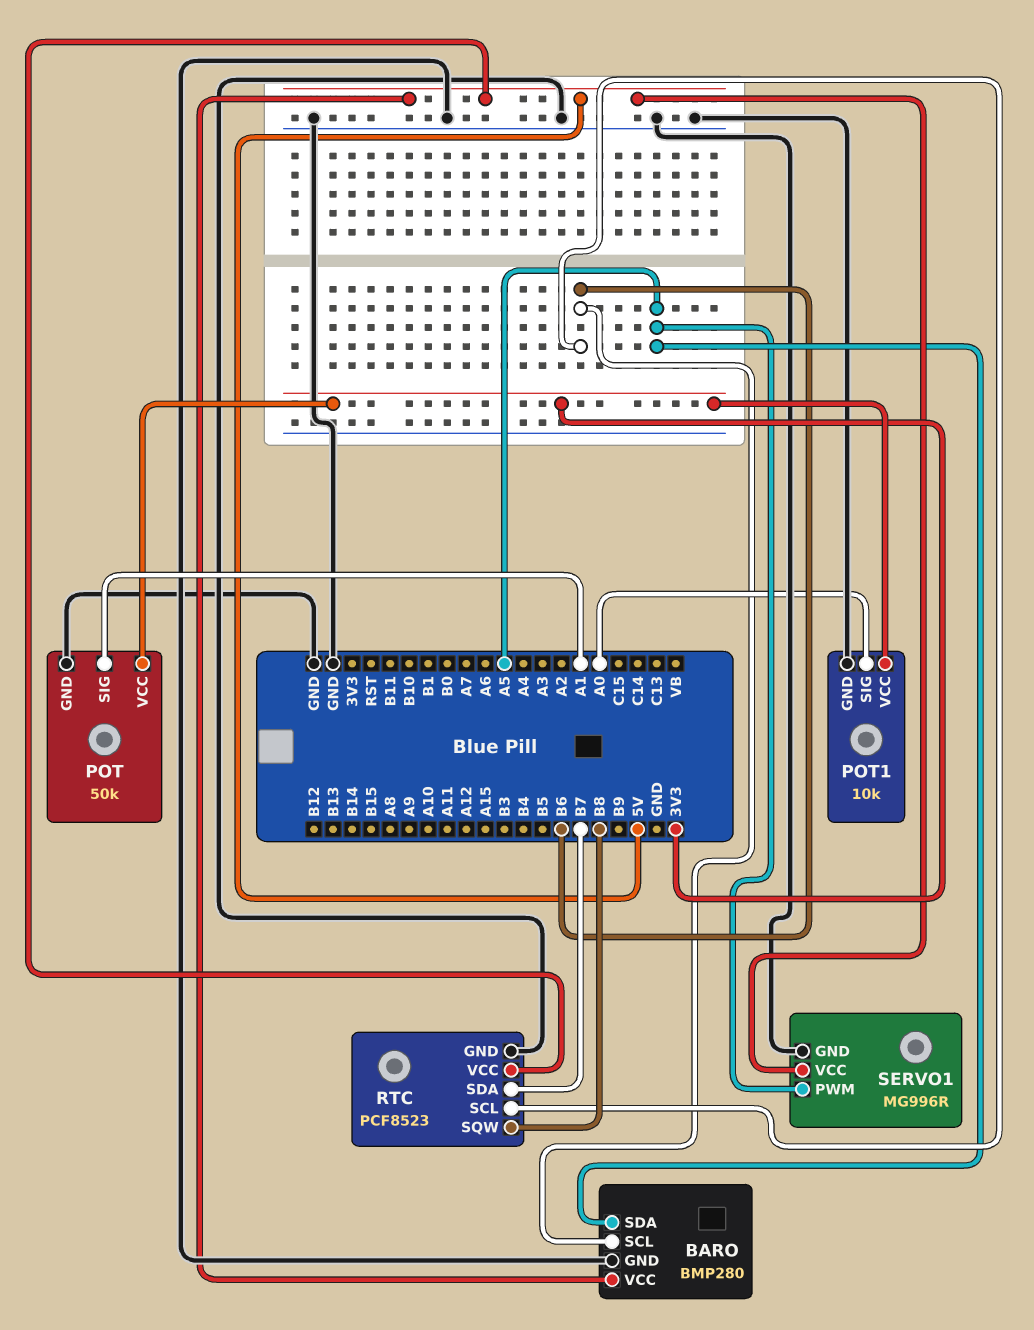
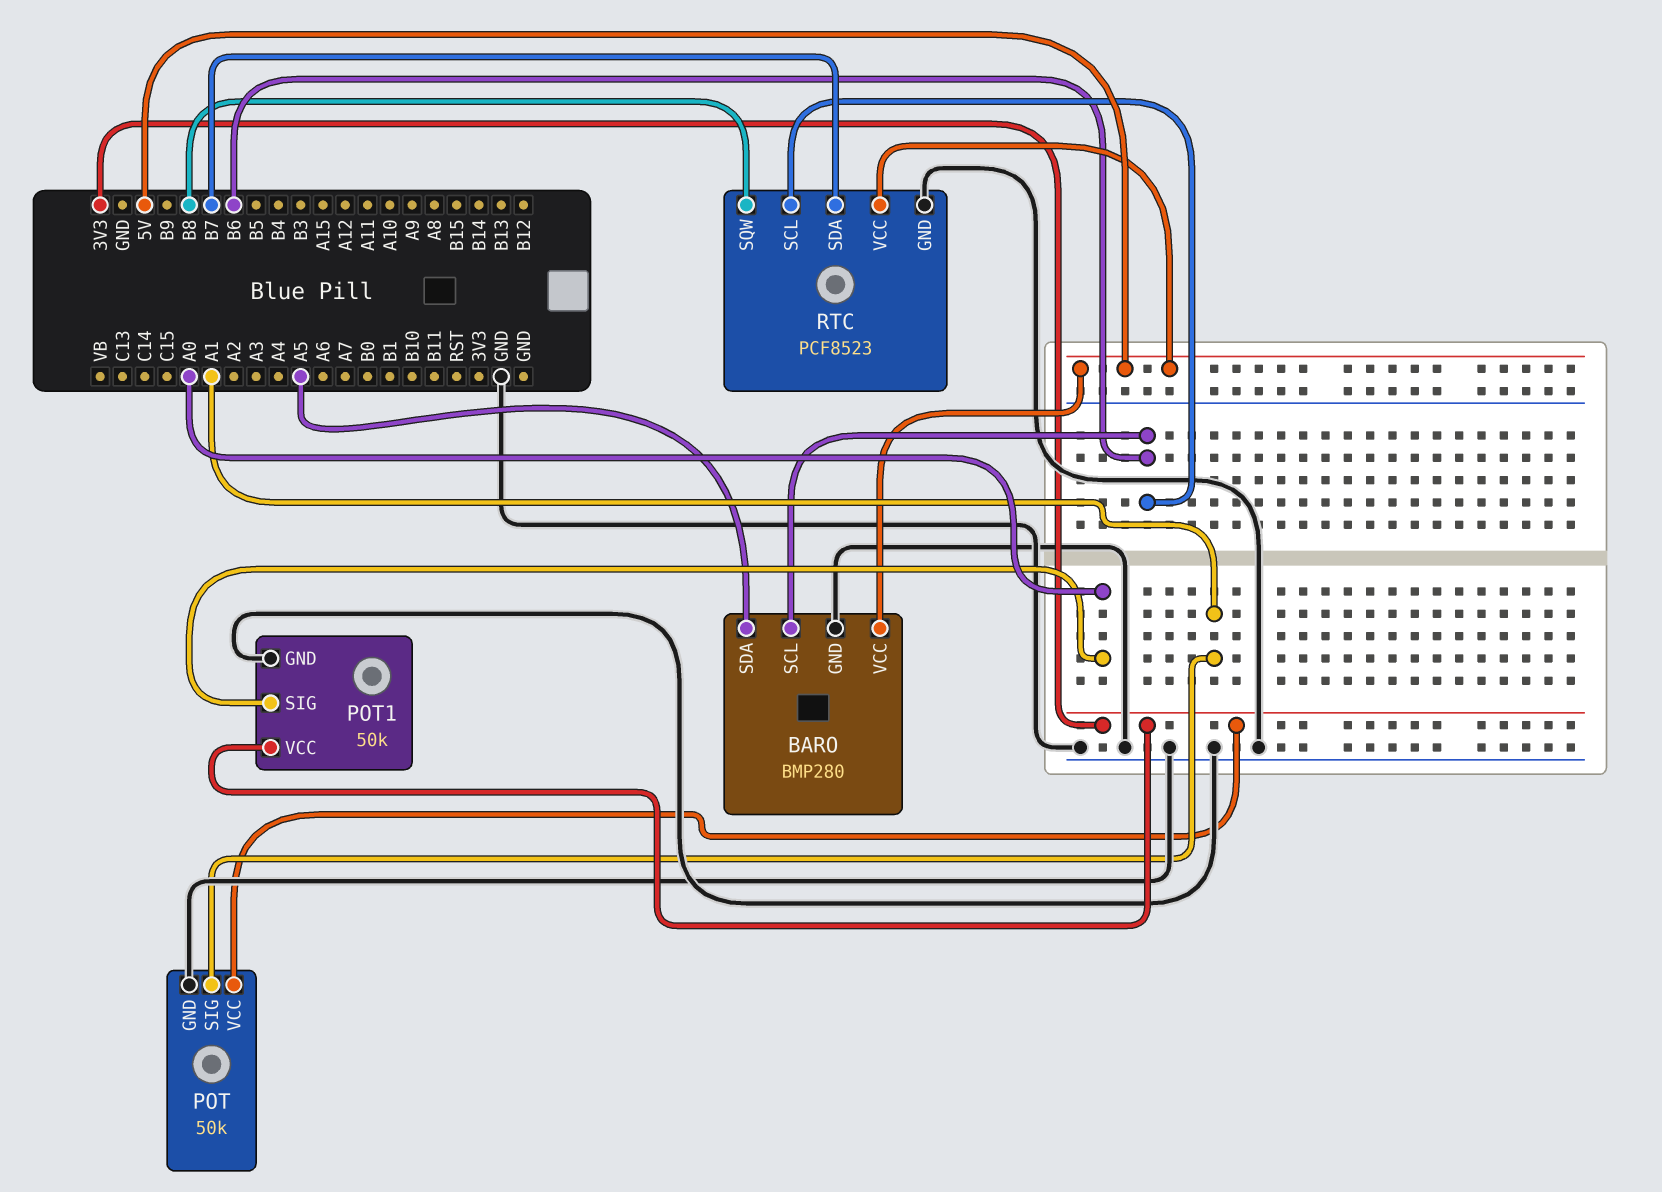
POT1: 10k -> 50k
SERVO1: MG996R -> none
SERVO1 pin GND: GND -> none
SERVO1 pin PWM: A5 -> none
SERVO1 pin VCC: 5V -> none

